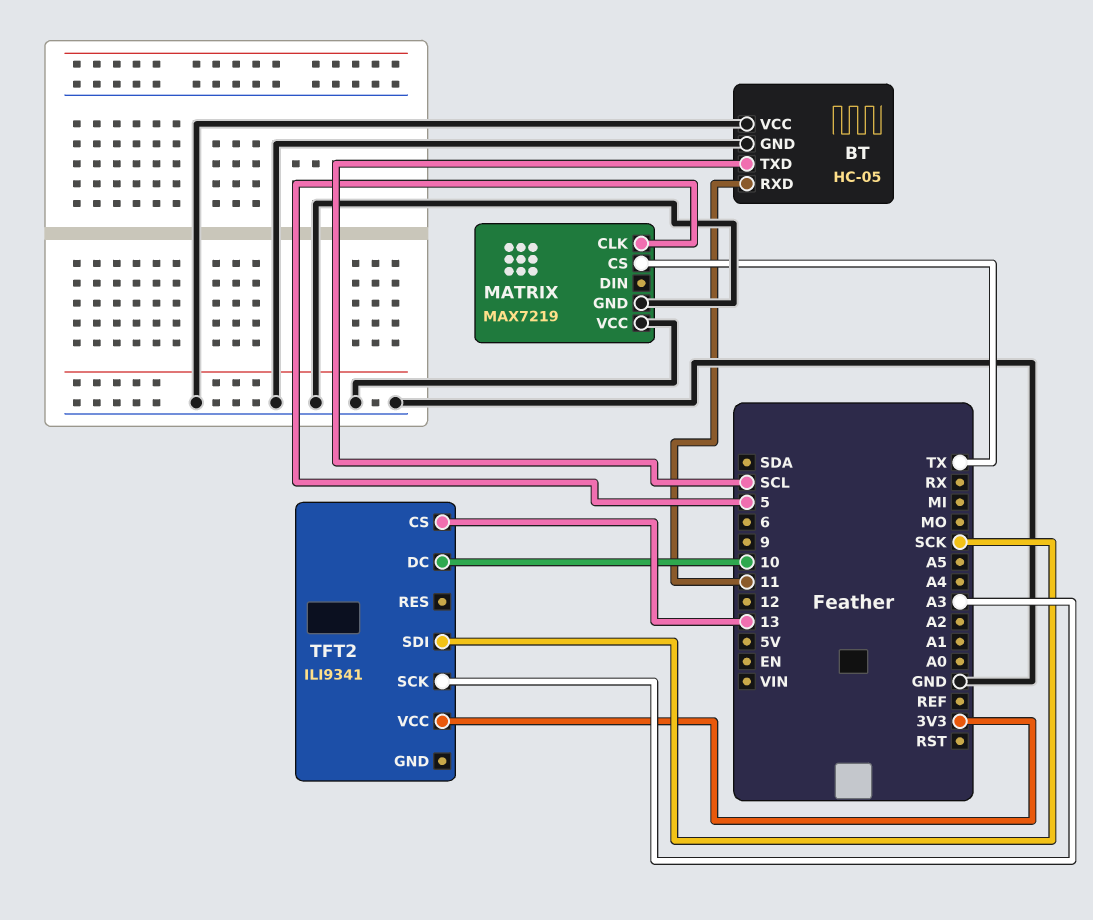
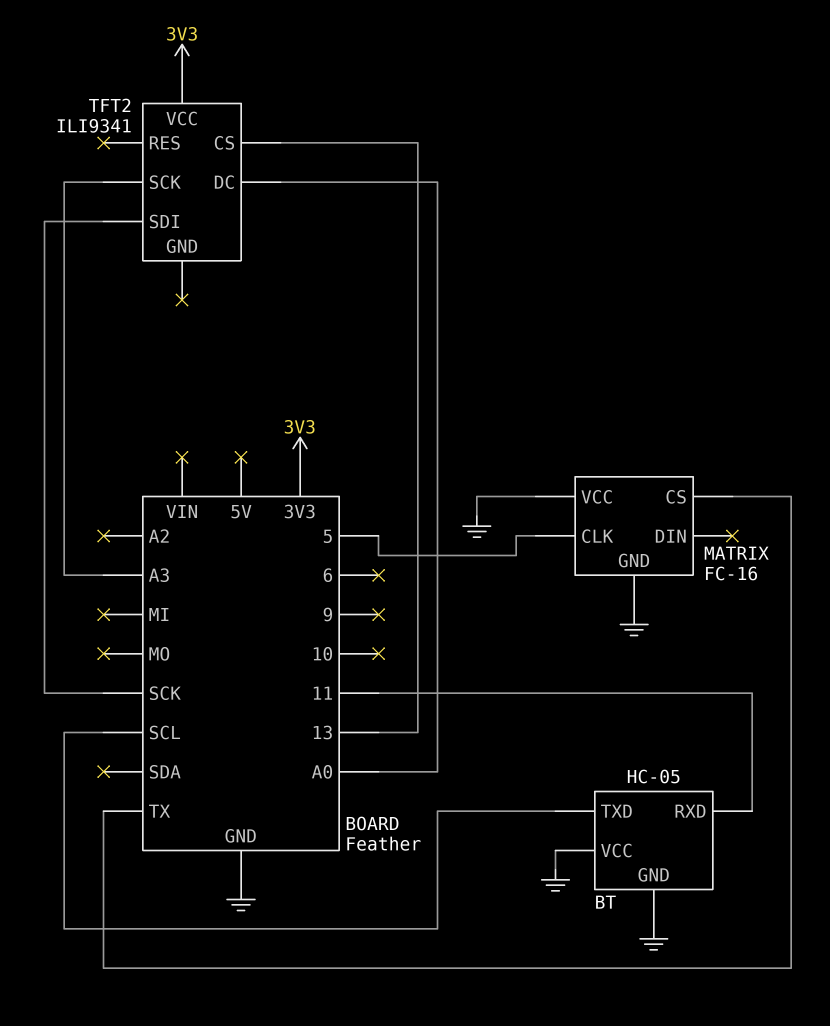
MATRIX: MAX7219 -> FC-16
TFT2 pin DC: 10 -> A0

